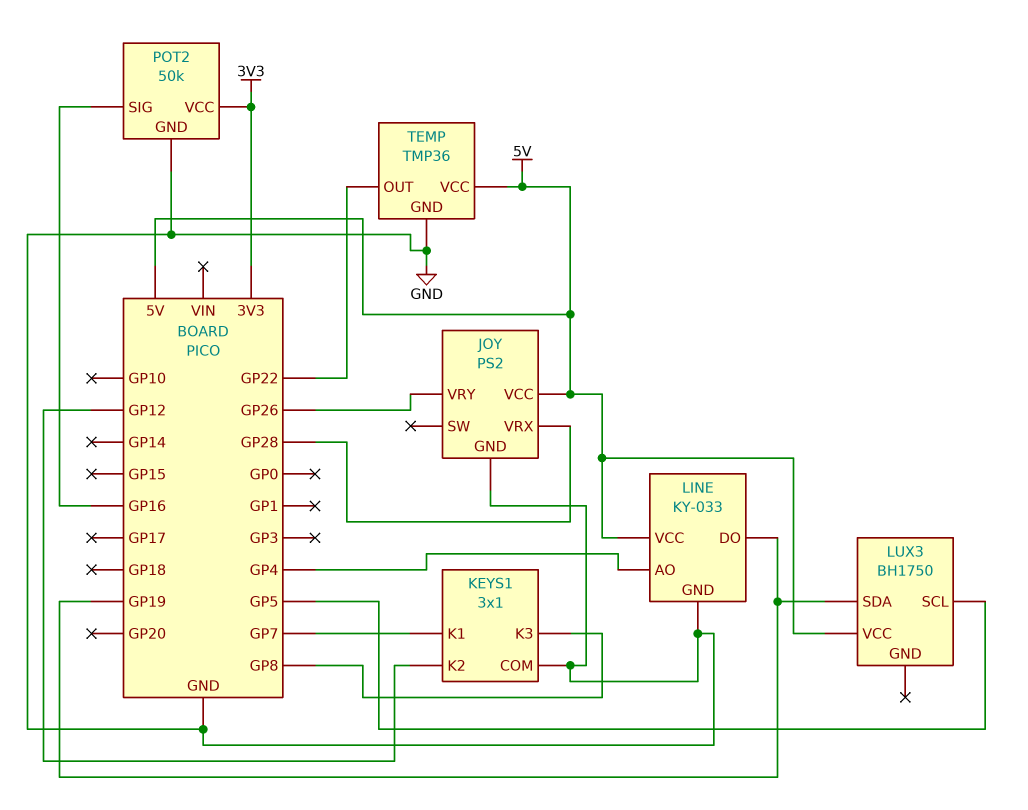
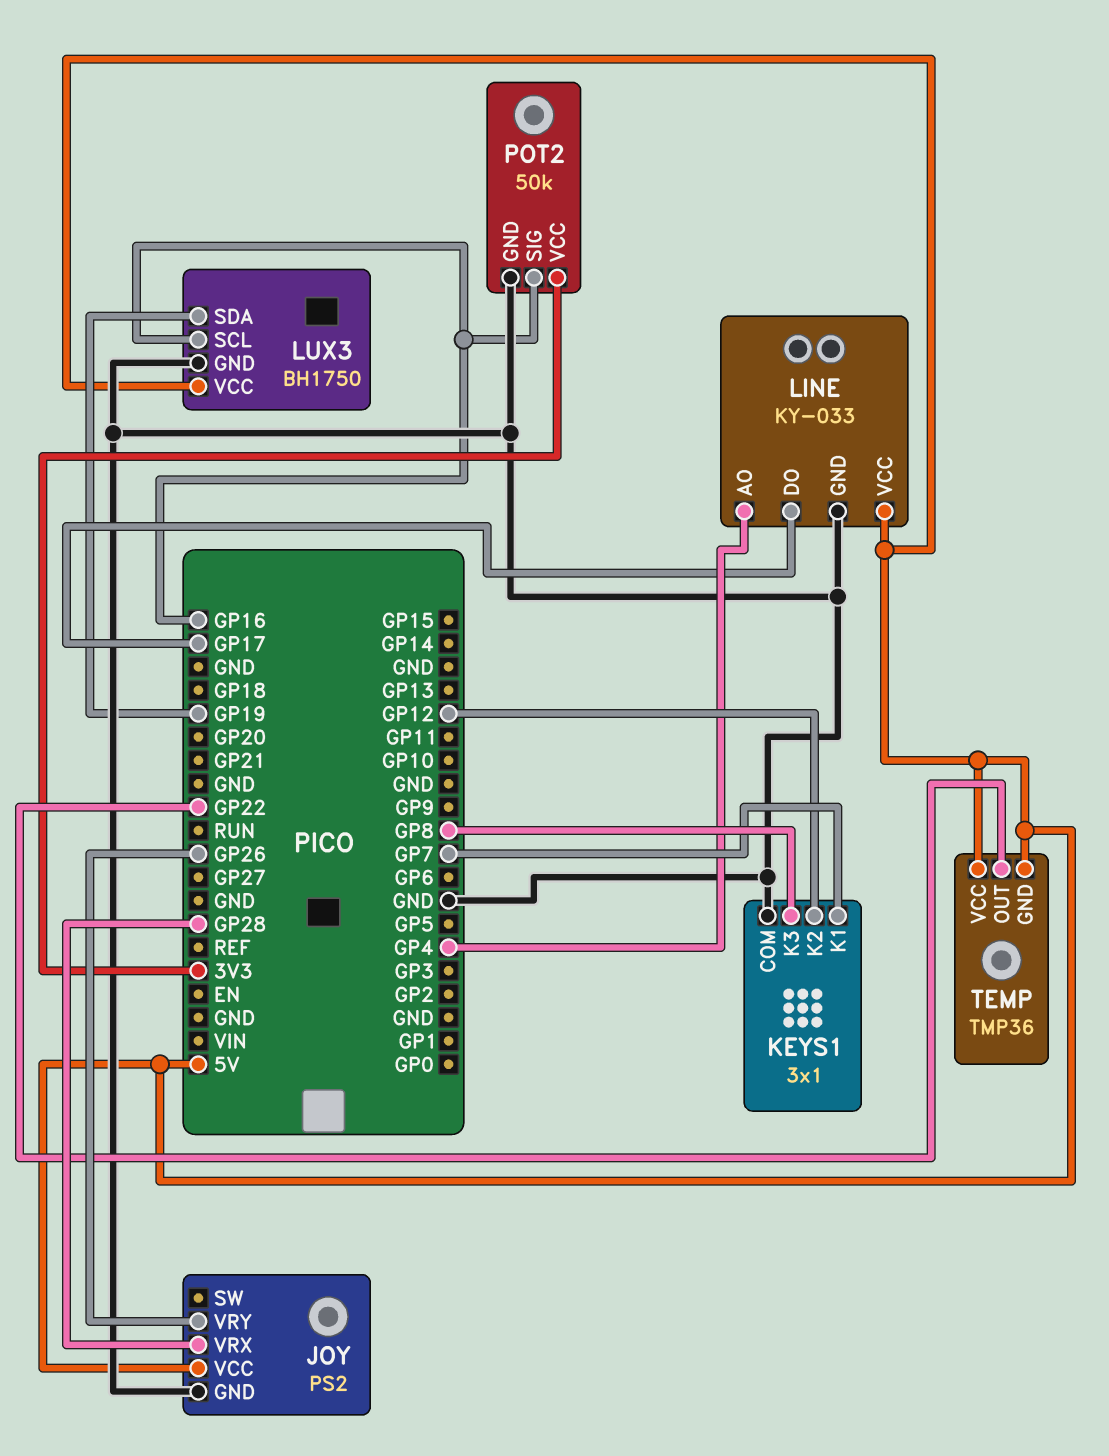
LINE pin DO: GP19 -> GP17
LUX3 pin GND: none -> GND
LUX3 pin SCL: GP5 -> GP16
TEMP pin GND: GND -> 5V

